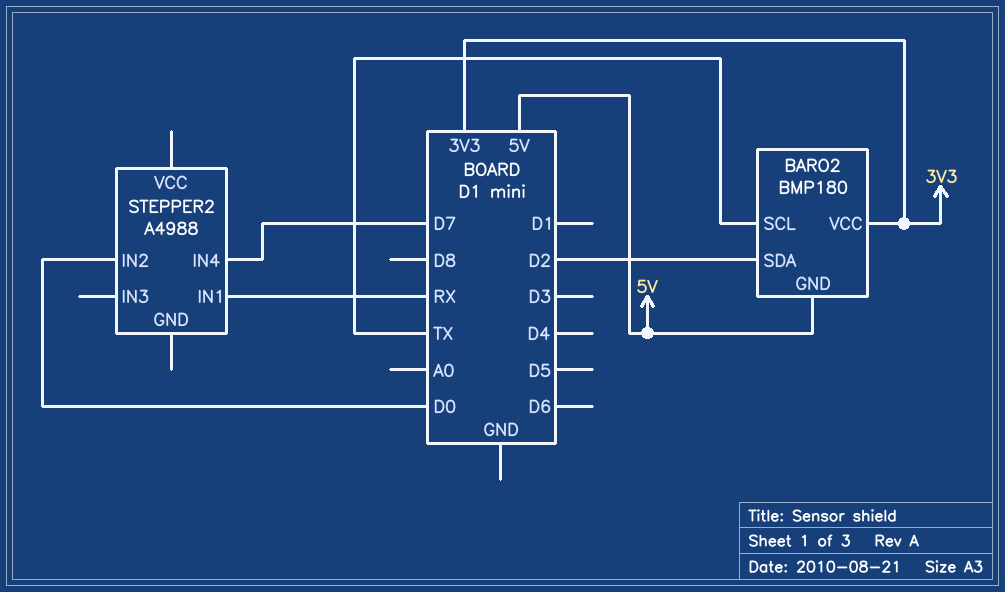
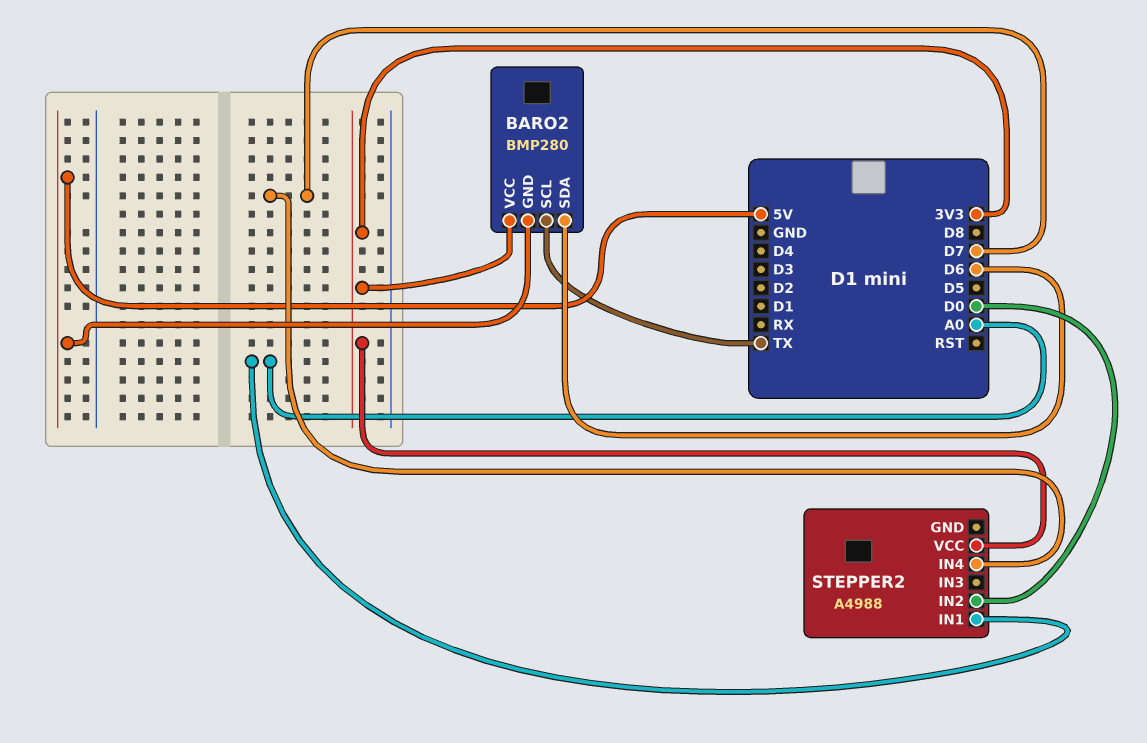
BARO2: BMP180 -> BMP280
BARO2 pin SDA: D2 -> D6
STEPPER2 pin IN1: RX -> A0
STEPPER2 pin VCC: none -> 3V3

